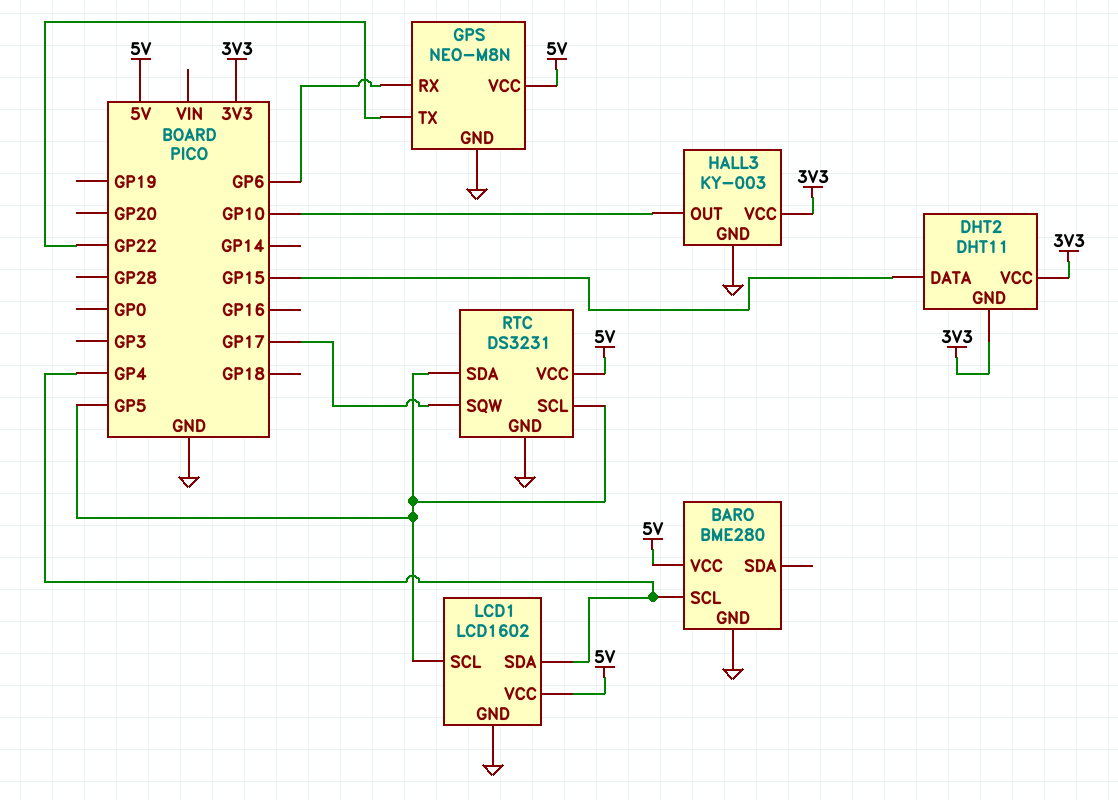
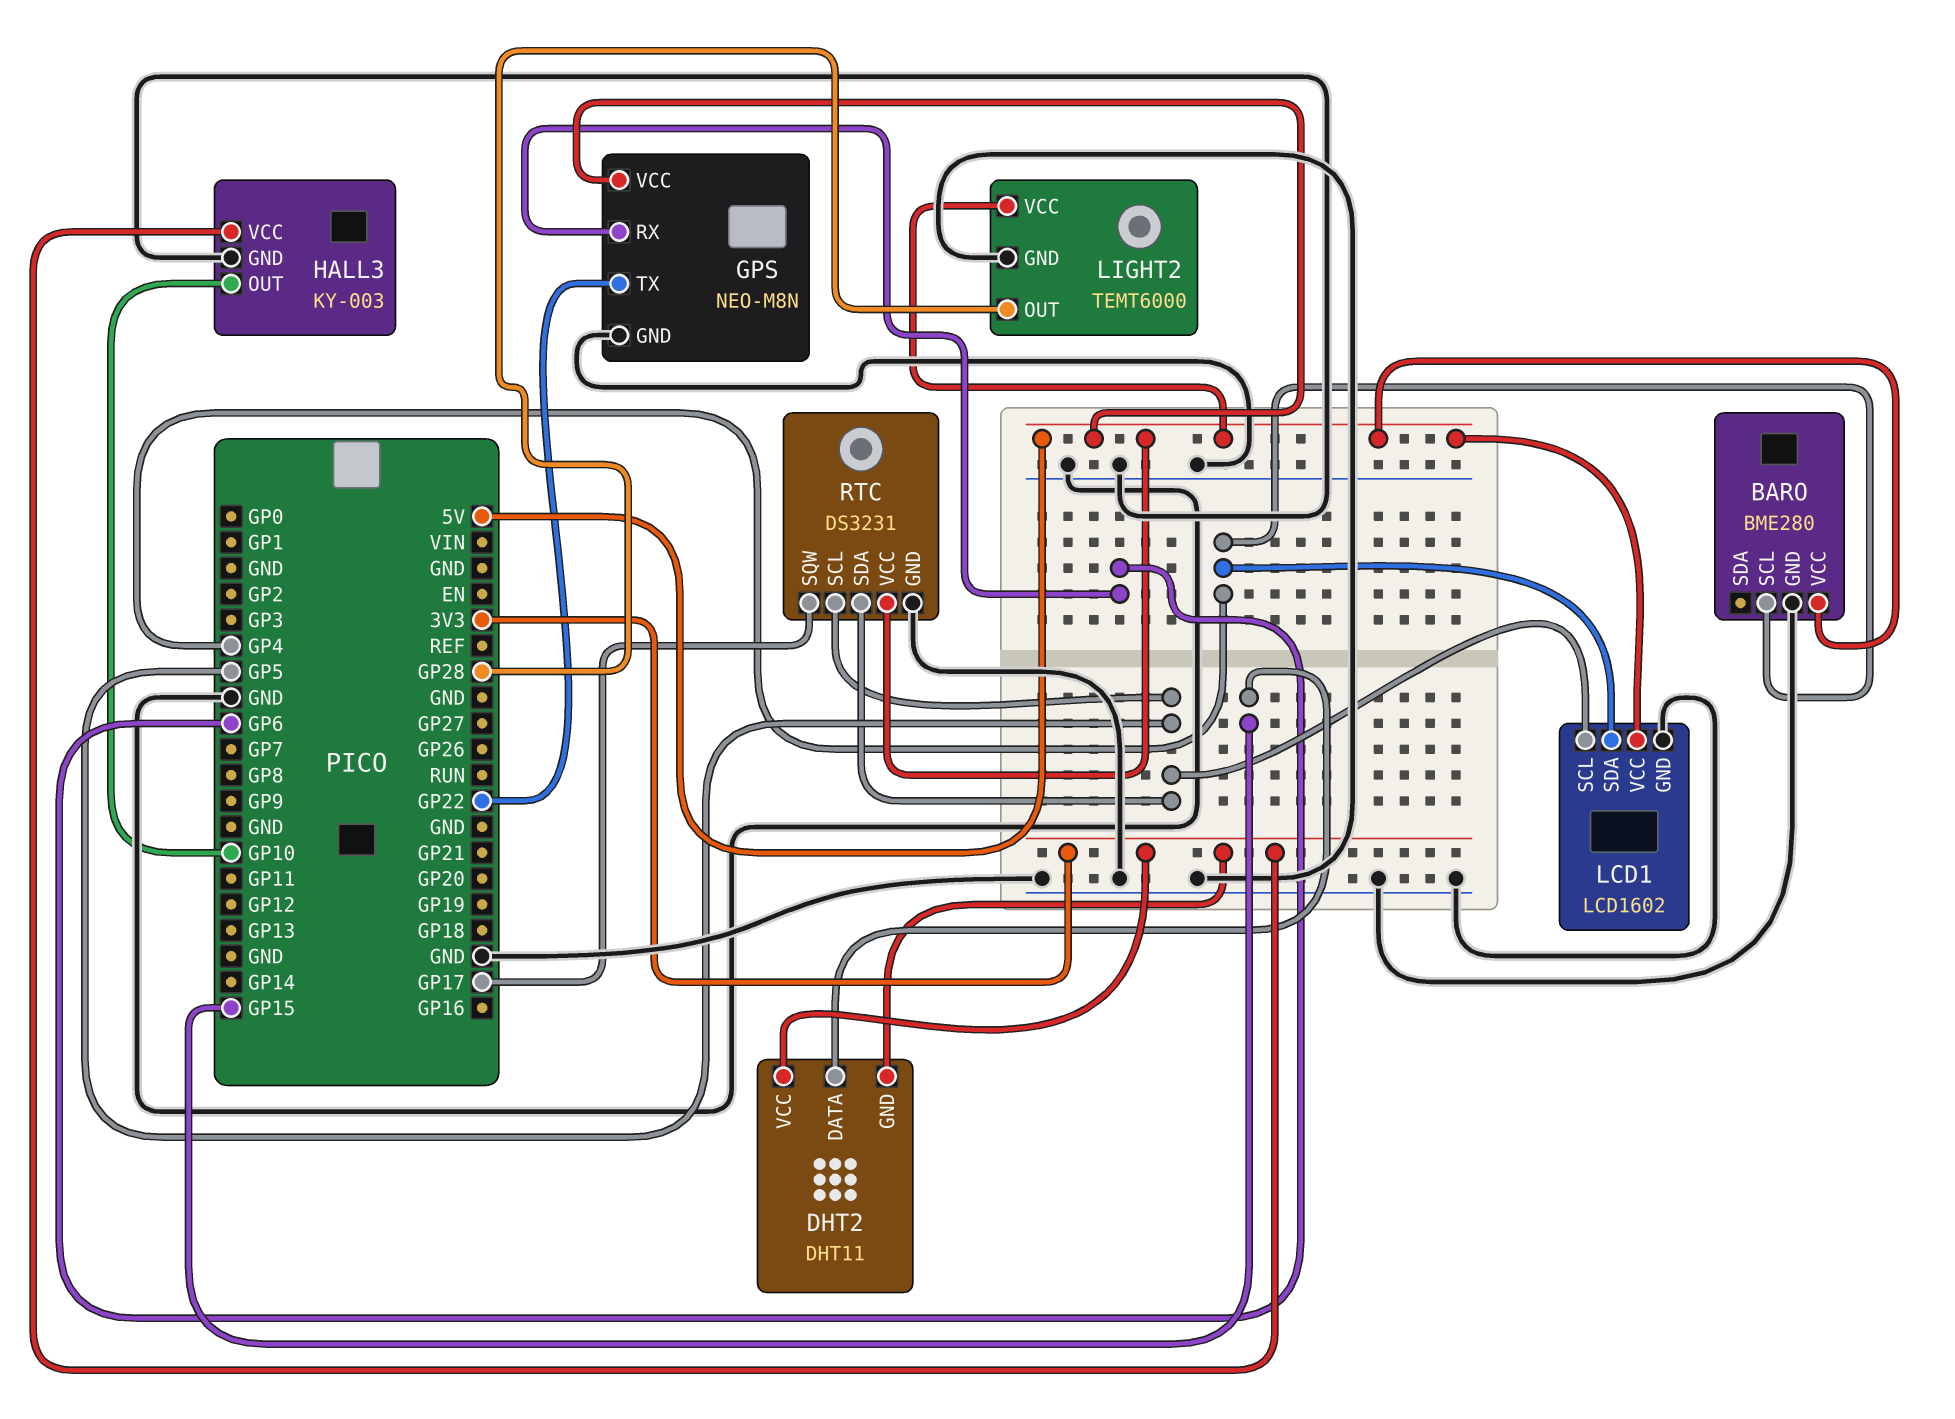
LIGHT2: none -> TEMT6000
LIGHT2 pin GND: none -> GND
LIGHT2 pin OUT: none -> GP28
LIGHT2 pin VCC: none -> 5V

